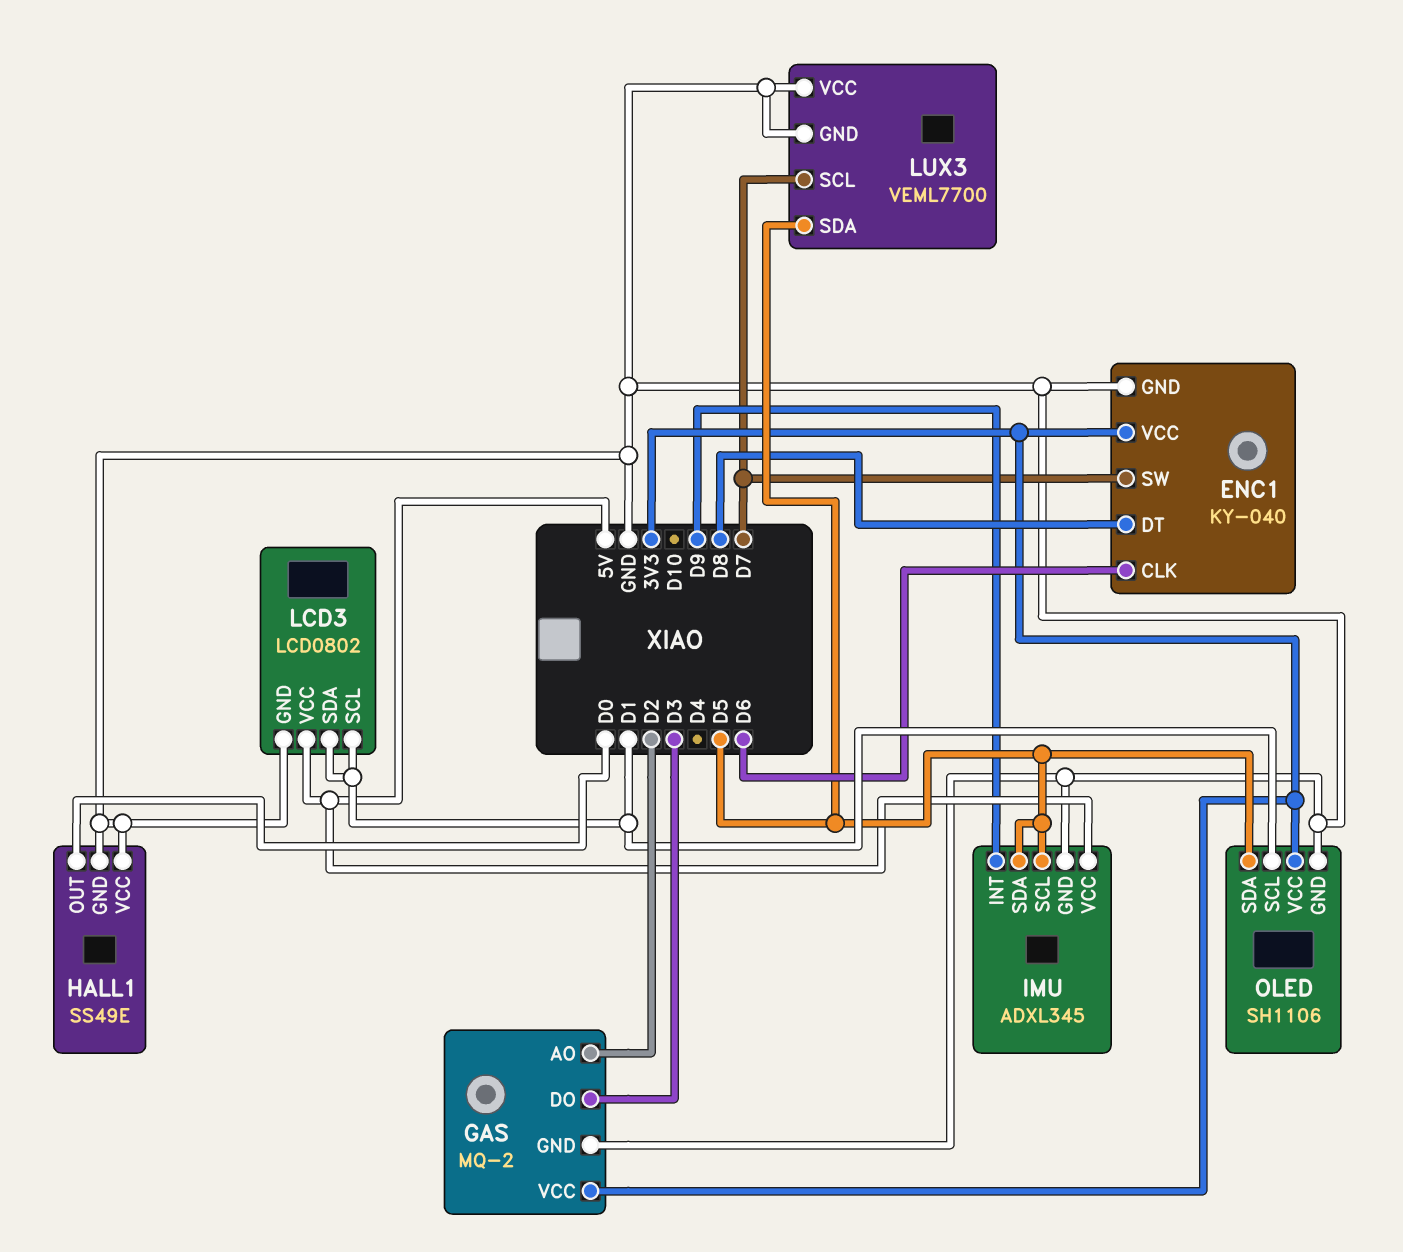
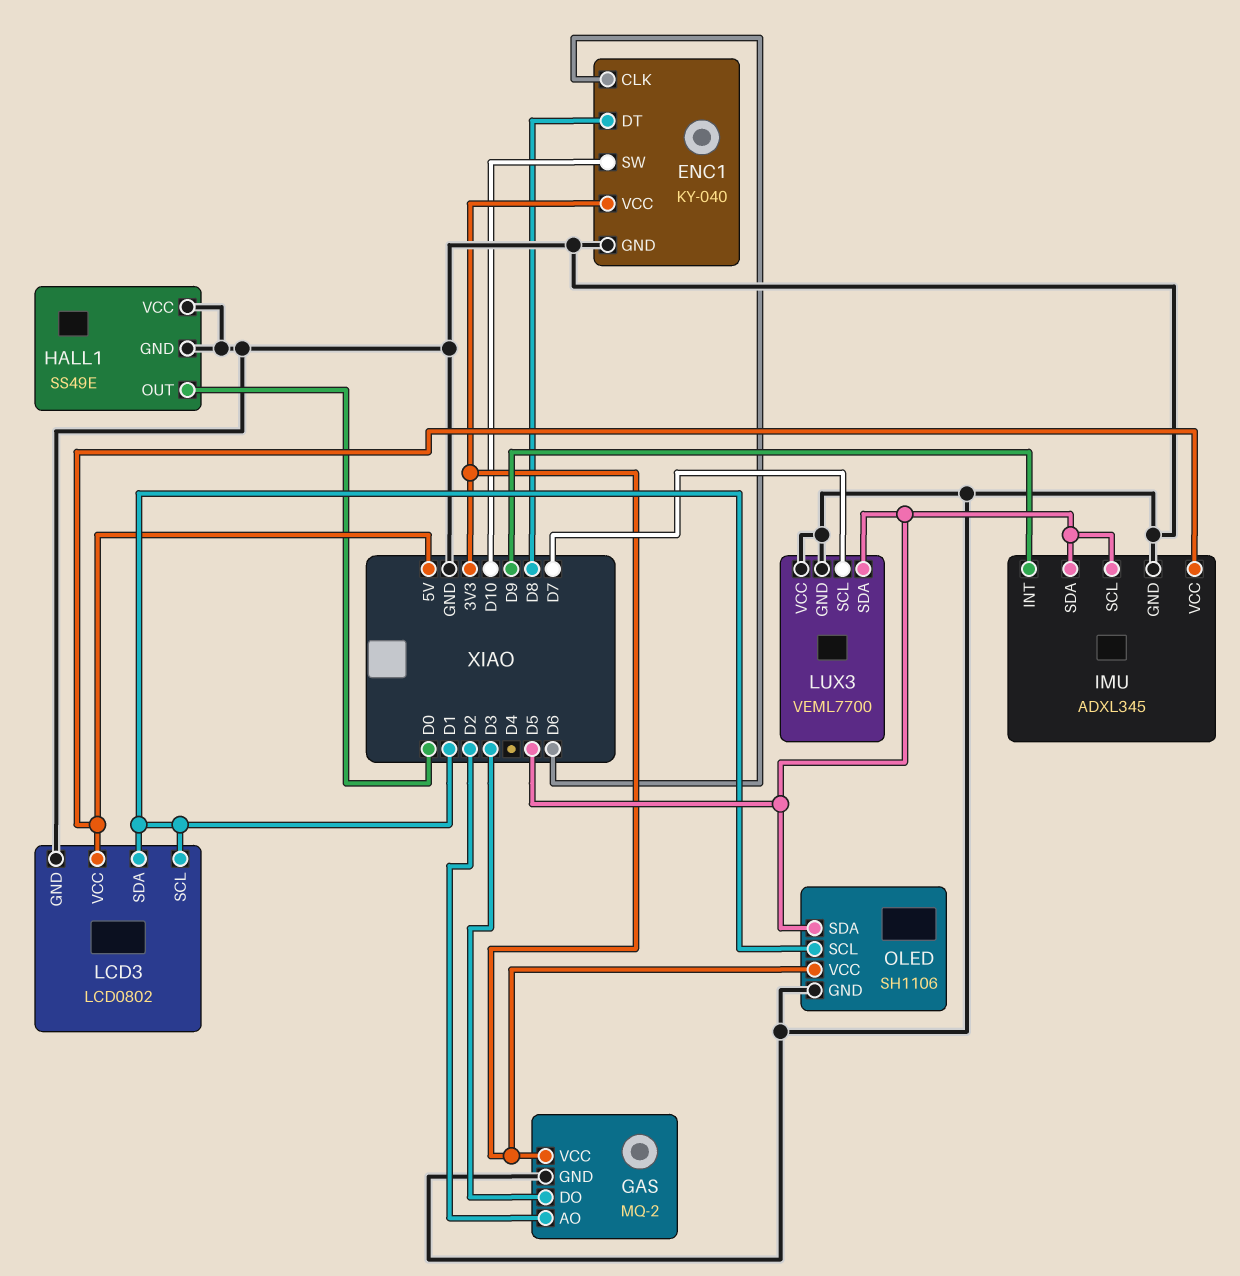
ENC1 pin SW: D7 -> D10

